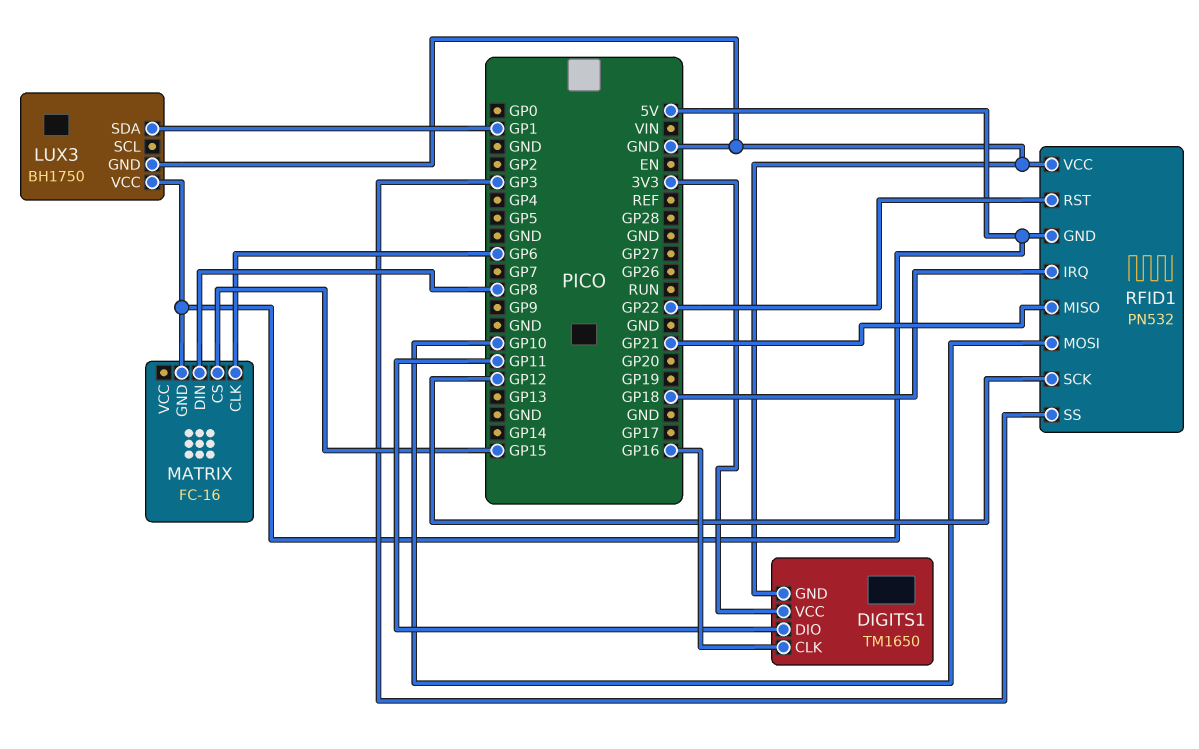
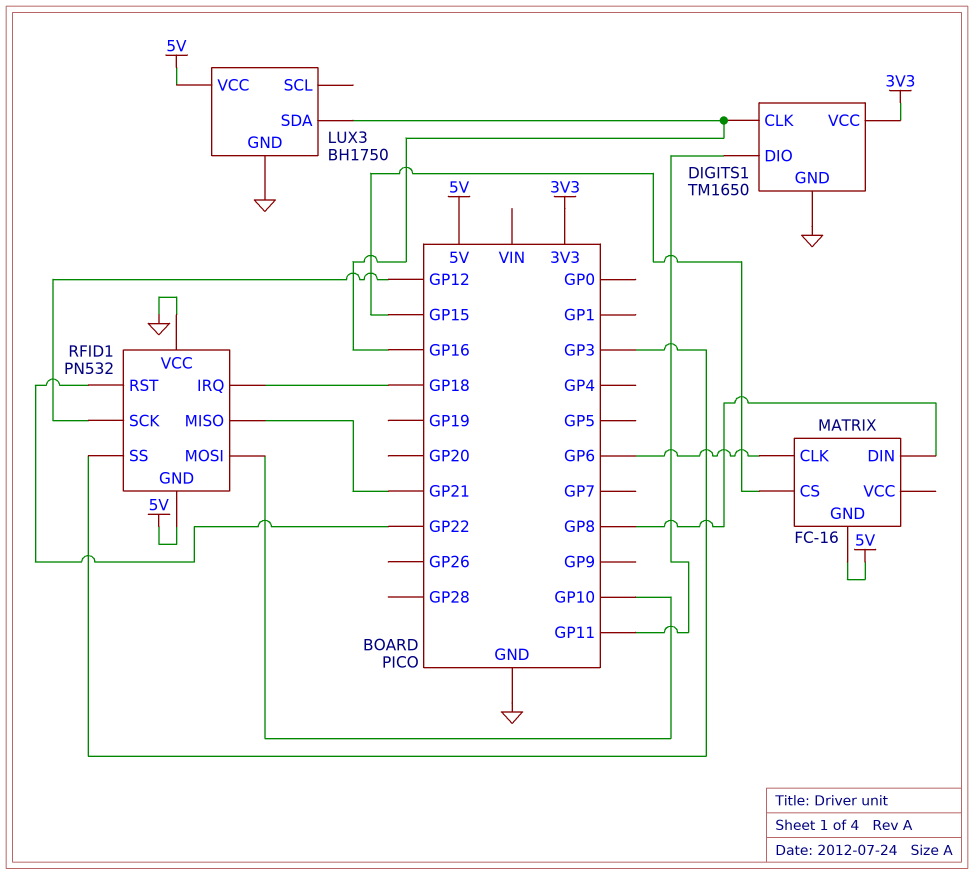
LUX3 pin SDA: GP1 -> GP16

